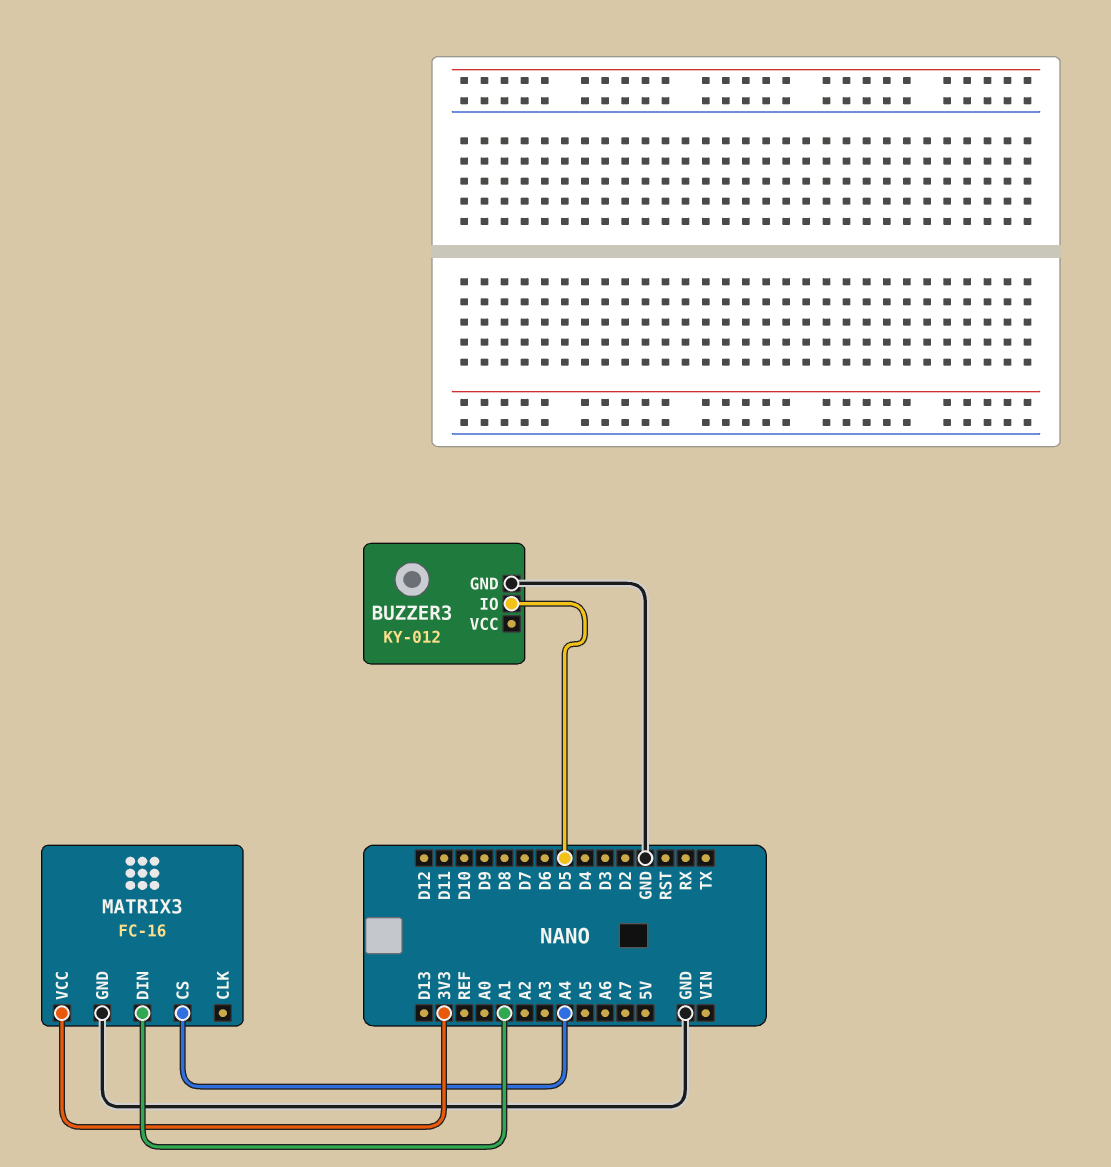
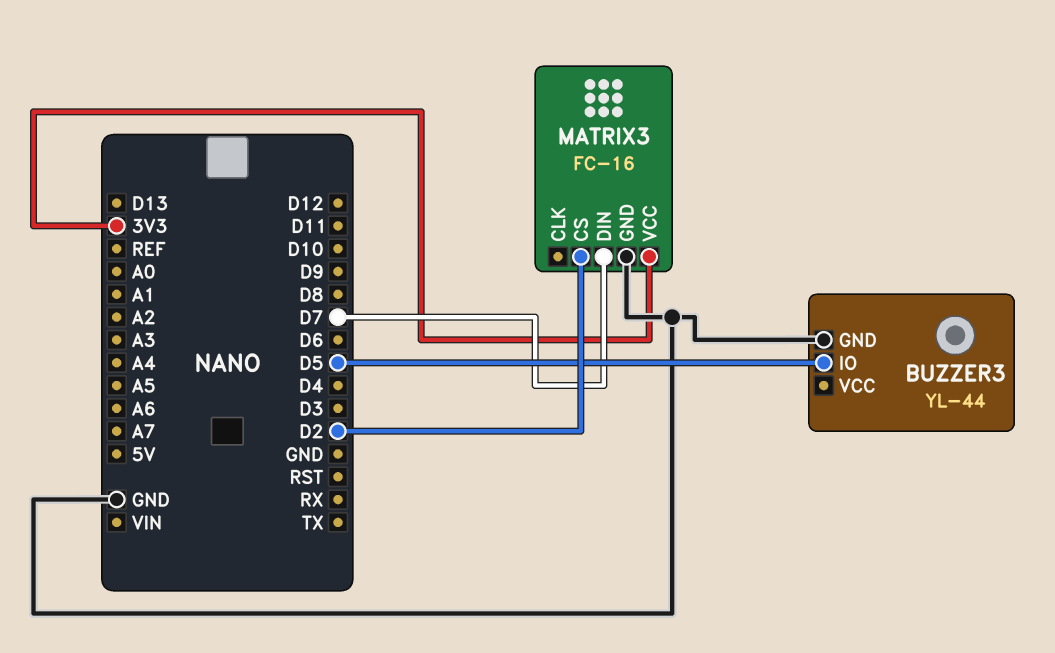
BUZZER3: KY-012 -> YL-44
MATRIX3 pin CS: A4 -> D2
MATRIX3 pin DIN: A1 -> D7

